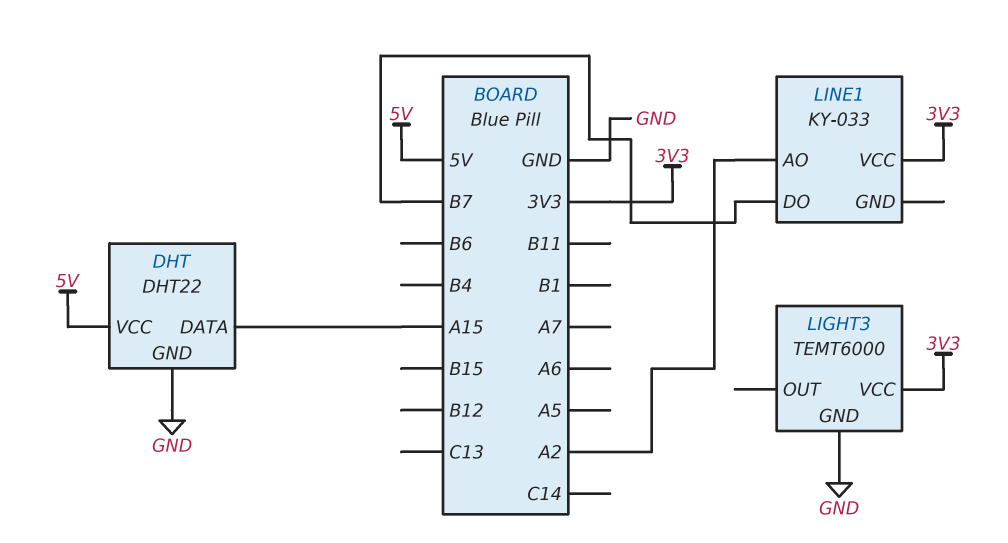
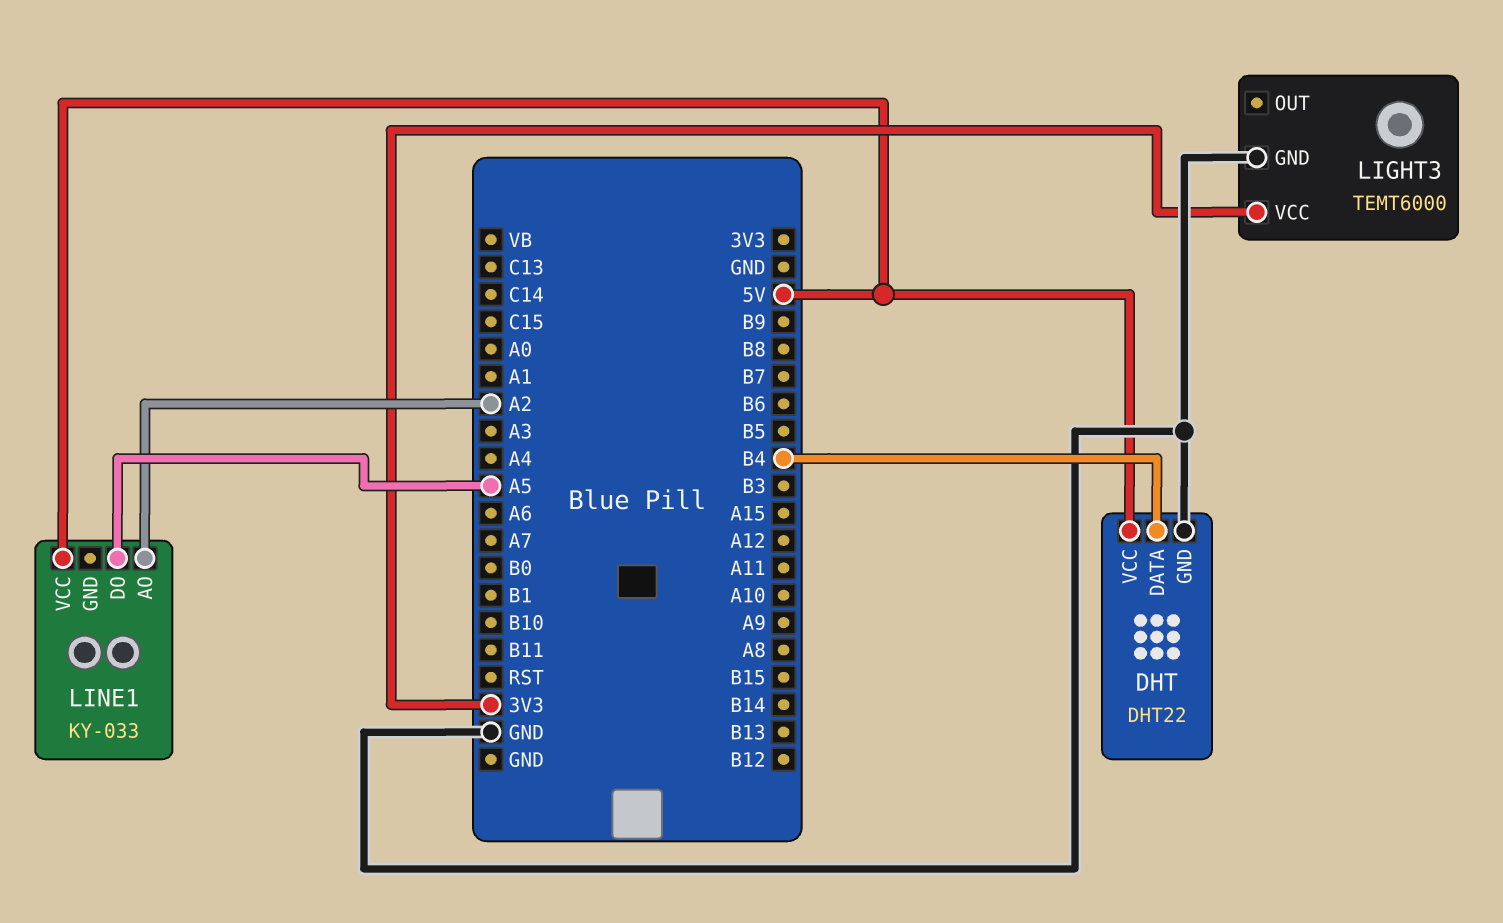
DHT pin DATA: A15 -> B4
LINE1 pin DO: B7 -> A5
LINE1 pin VCC: 3V3 -> 5V

